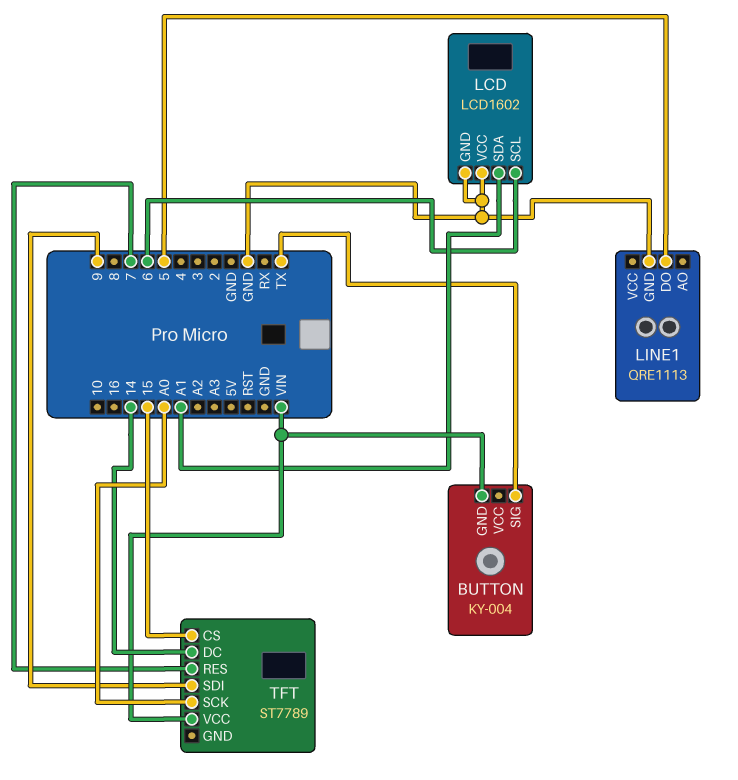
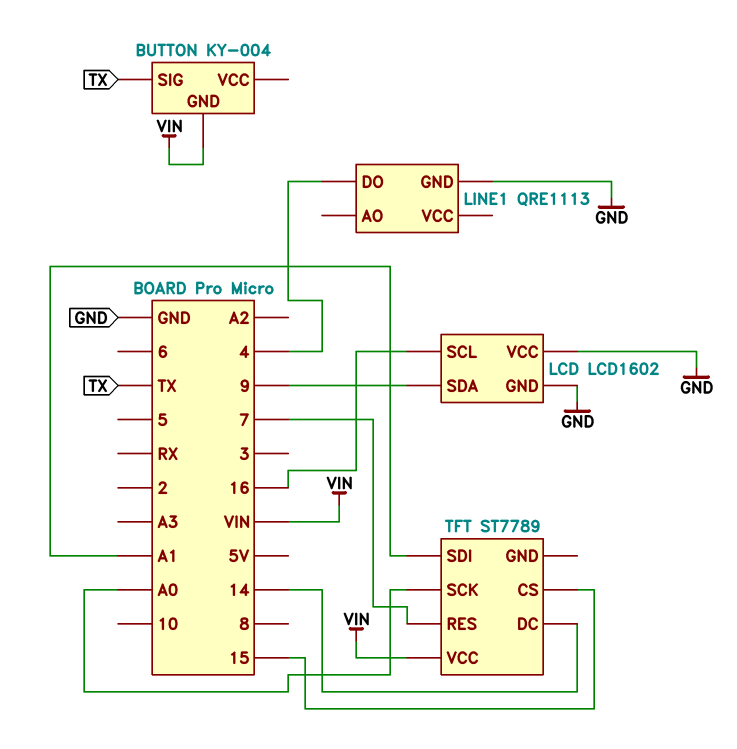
LCD pin SCL: 6 -> 16
LCD pin SDA: A1 -> 9
LINE1 pin DO: 5 -> 4
TFT pin SDI: 9 -> A1

